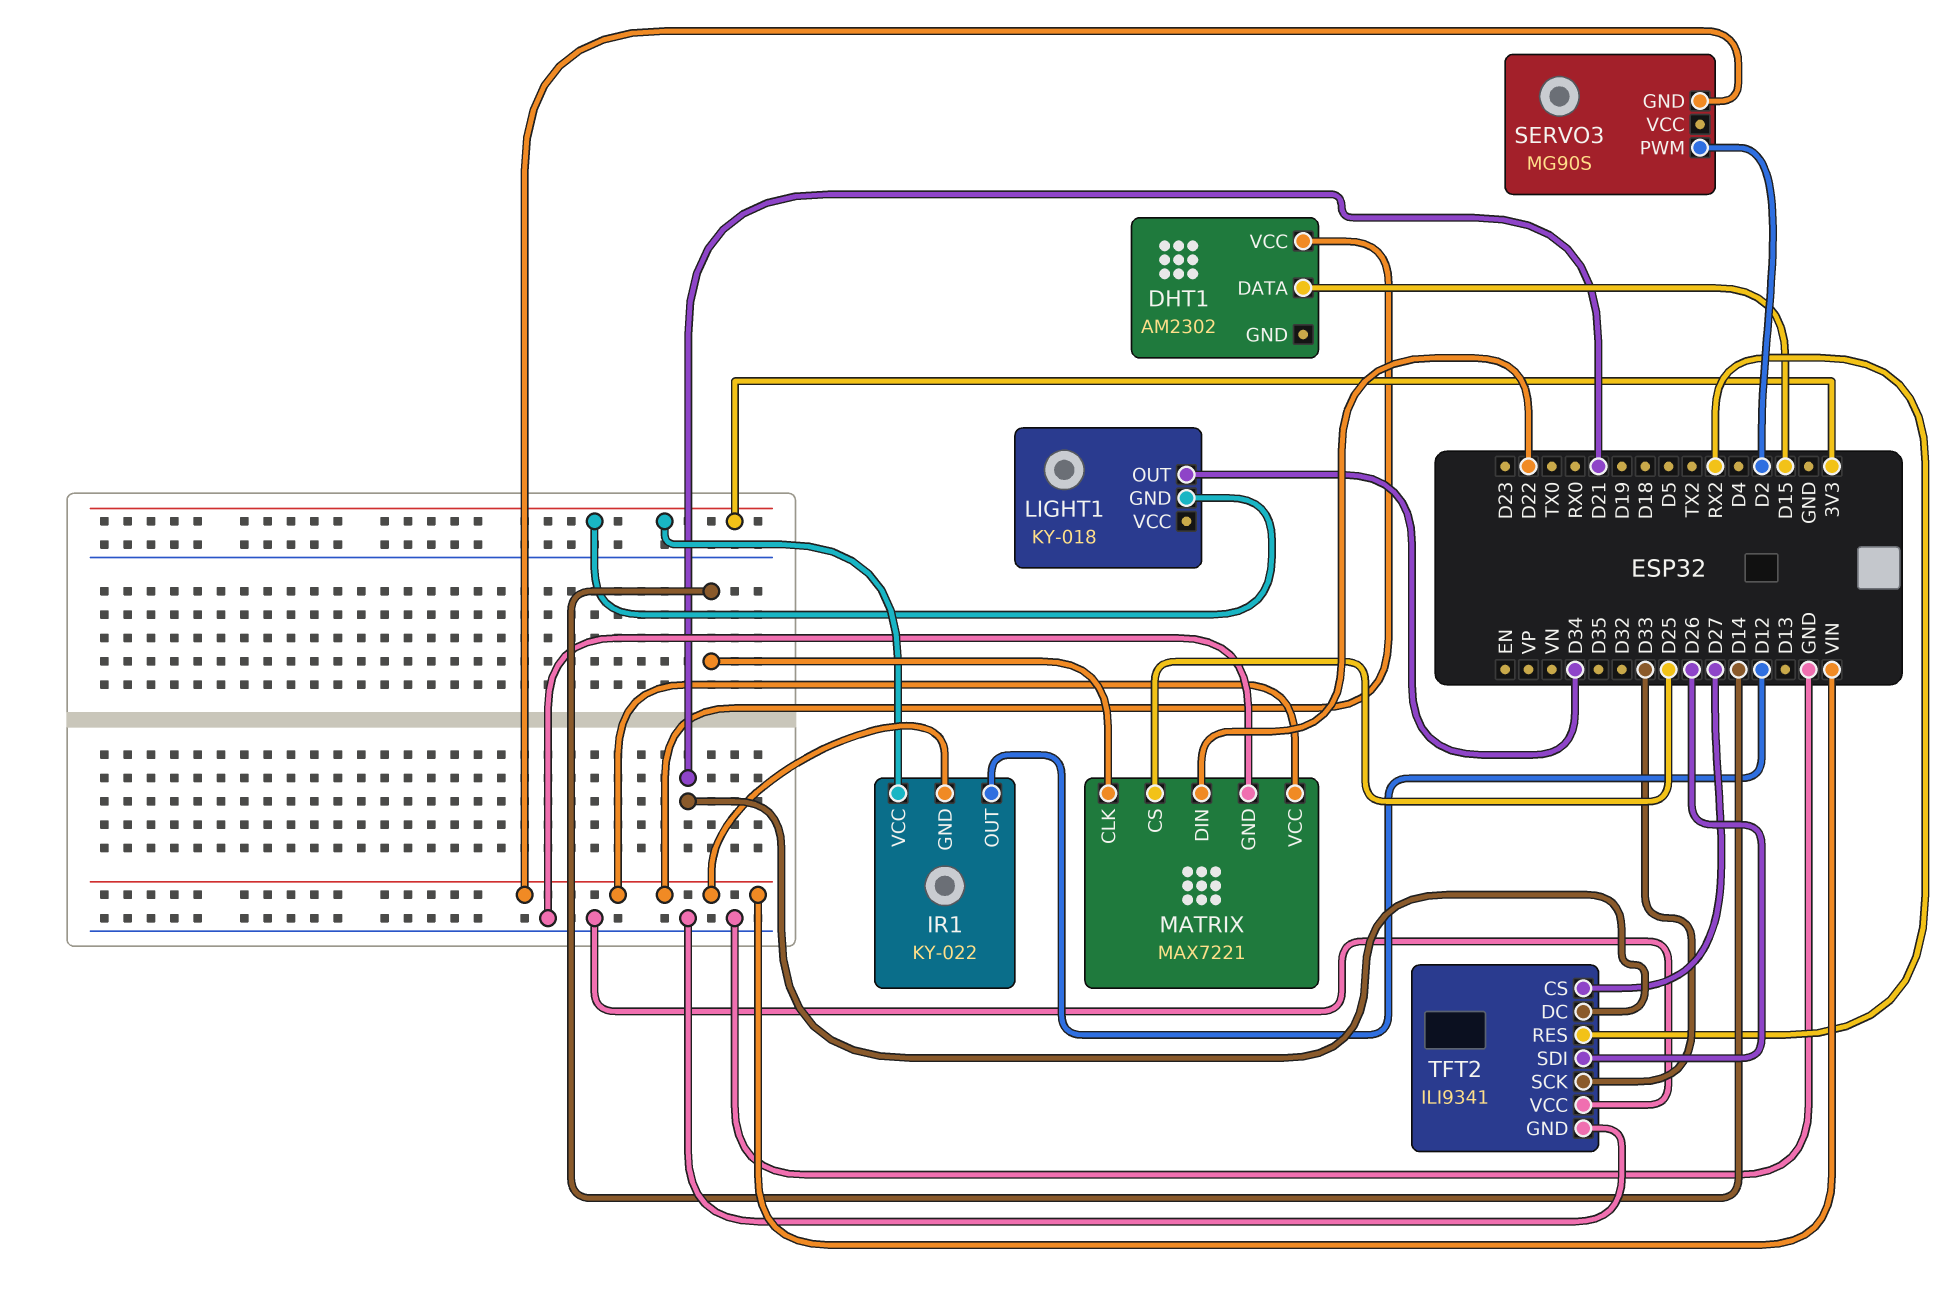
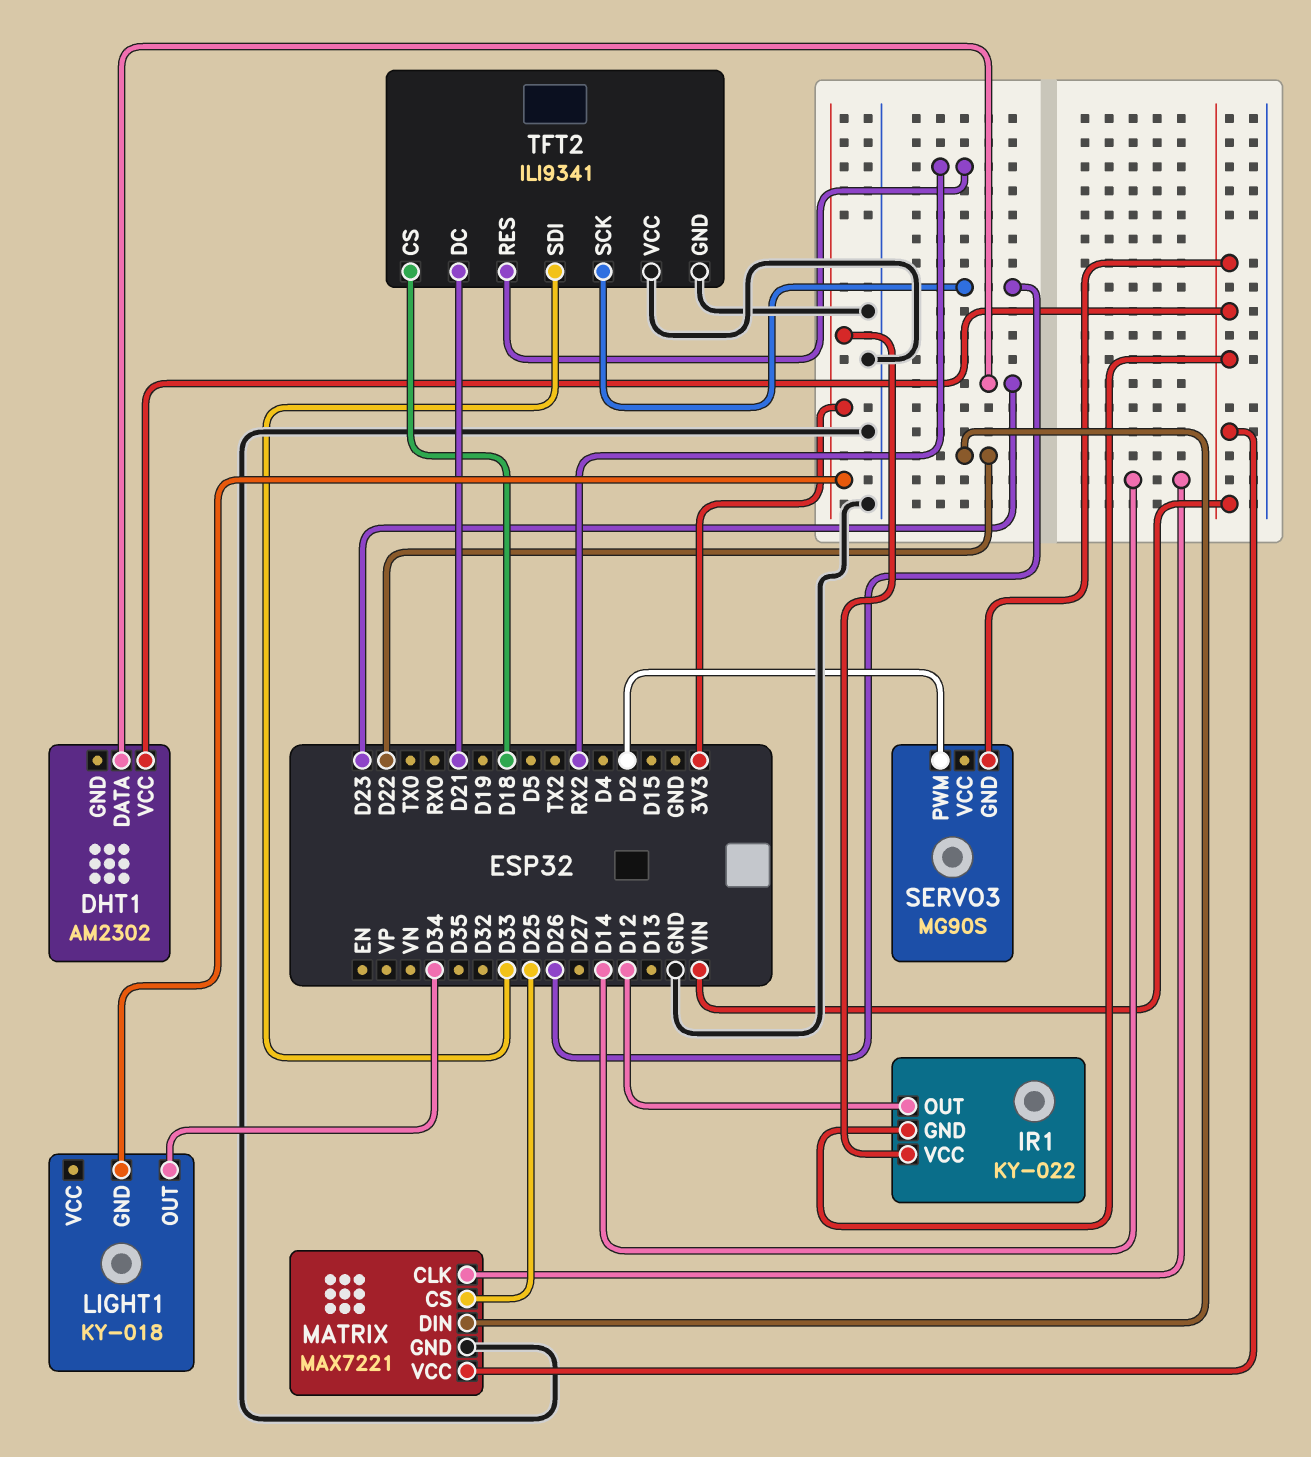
DHT1 pin DATA: D15 -> D23
TFT2 pin CS: D27 -> D18
TFT2 pin SCK: D33 -> D26
TFT2 pin SDI: D26 -> D33

